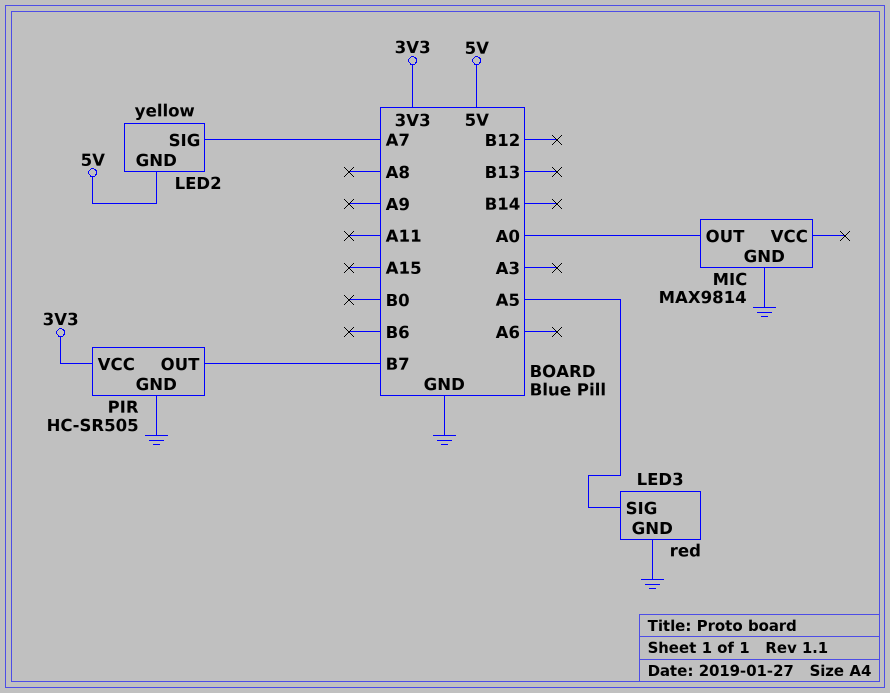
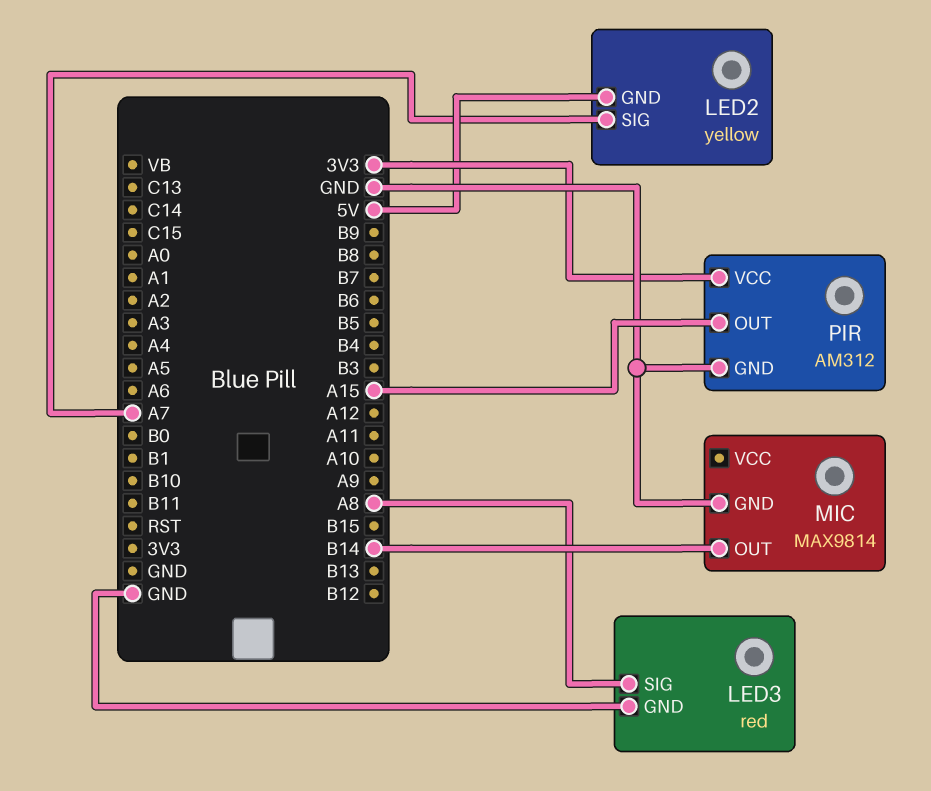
LED3 pin SIG: A5 -> A8
MIC pin OUT: A0 -> B14
PIR: HC-SR505 -> AM312
PIR pin OUT: B7 -> A15

